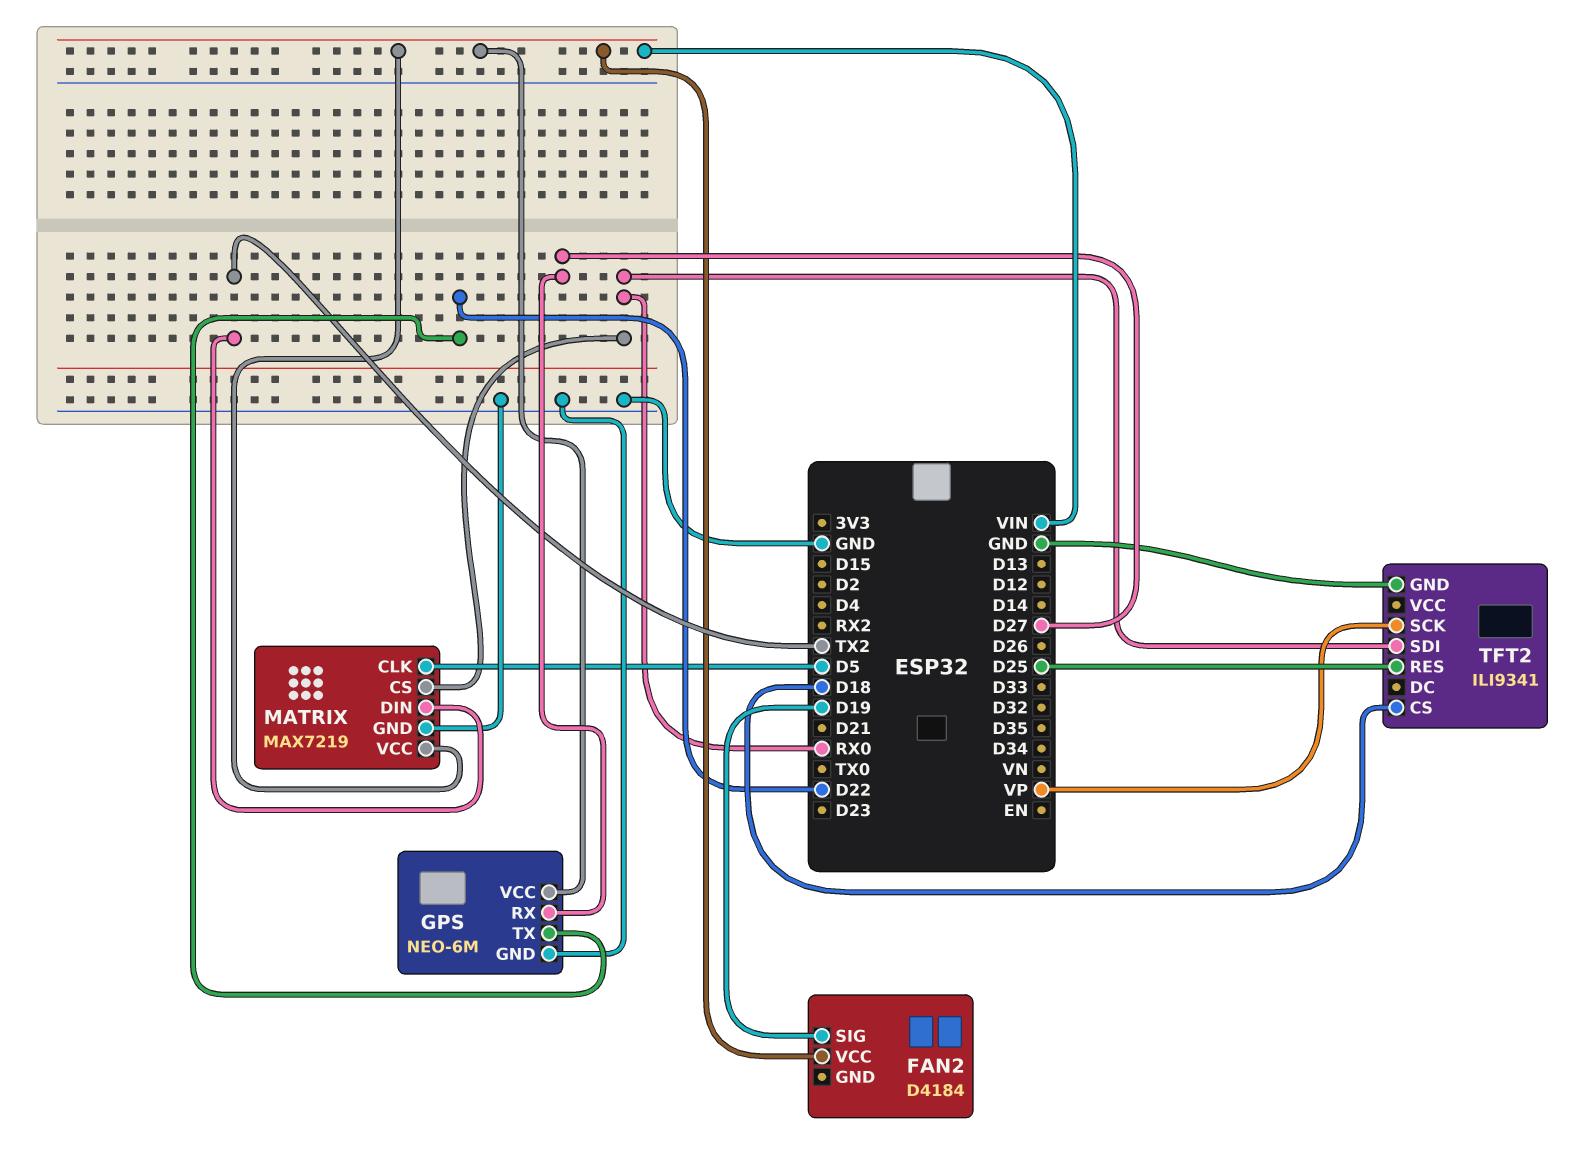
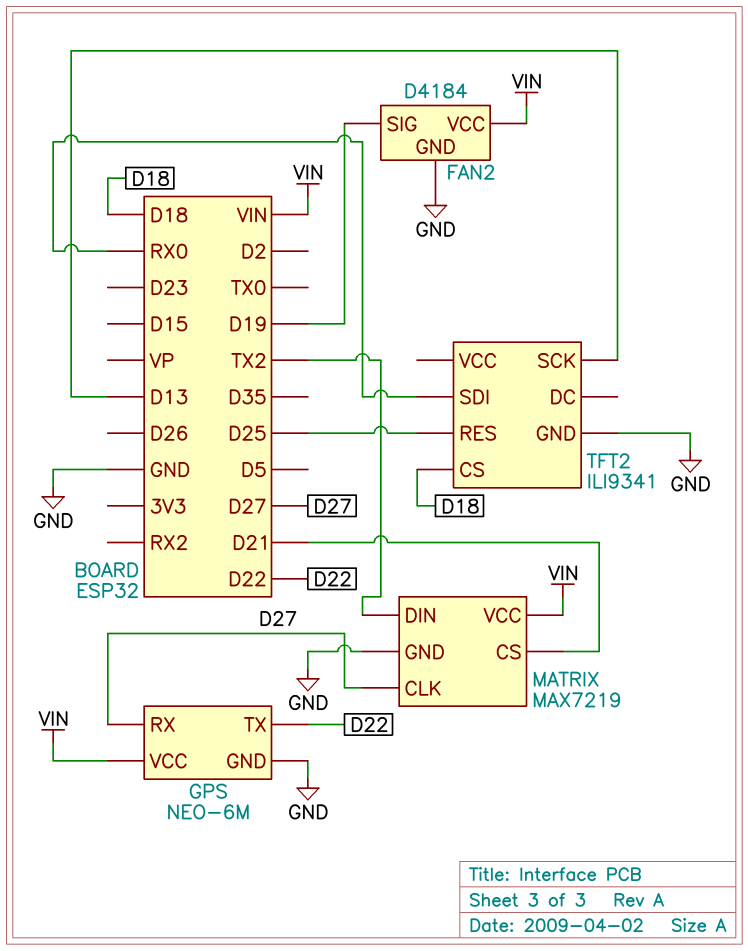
FAN2 pin GND: none -> GND
MATRIX pin CLK: D5 -> D27
MATRIX pin CS: RX0 -> D21
TFT2 pin SCK: VP -> D13

